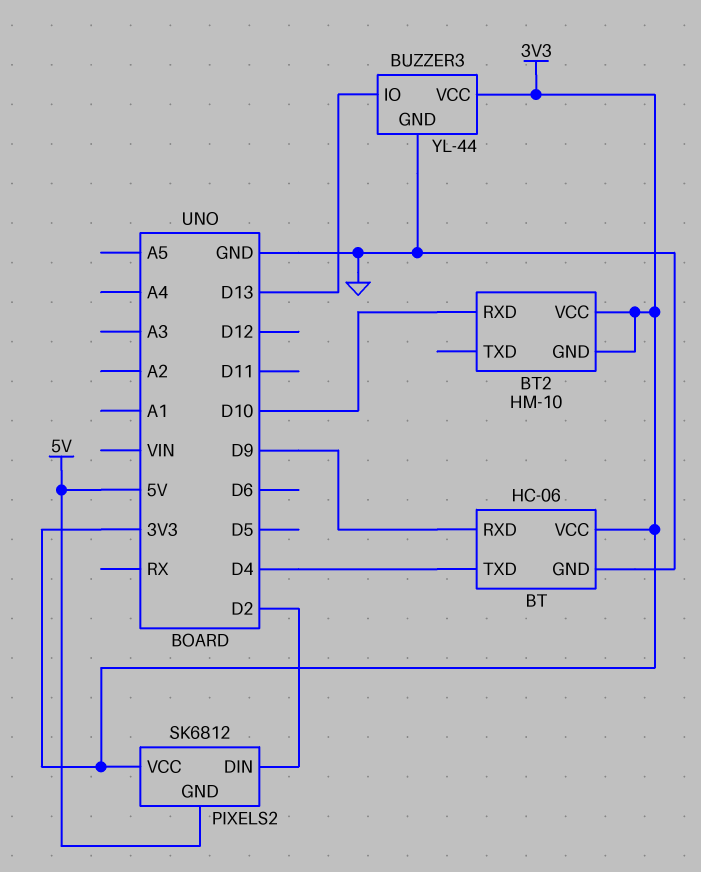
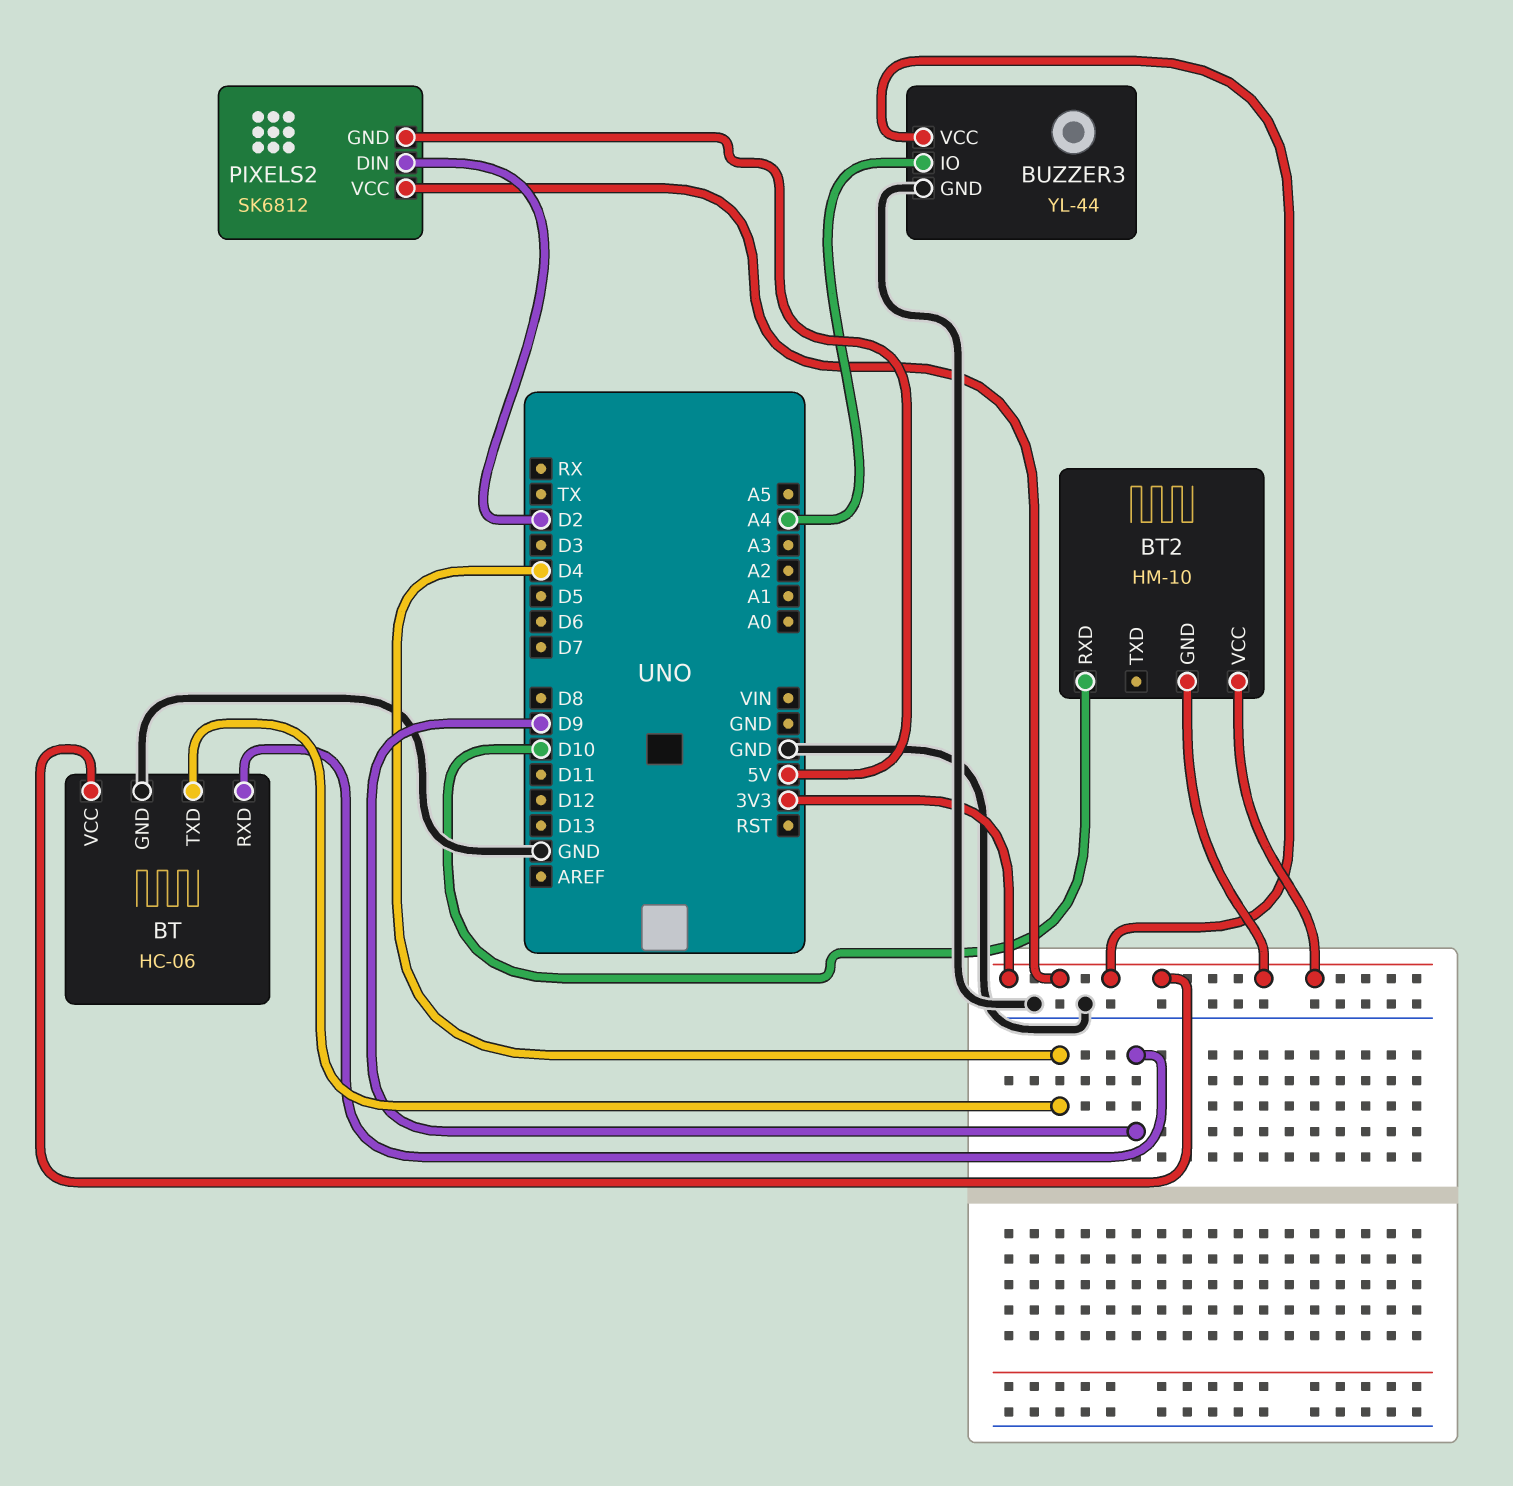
BUZZER3 pin IO: D13 -> A4

